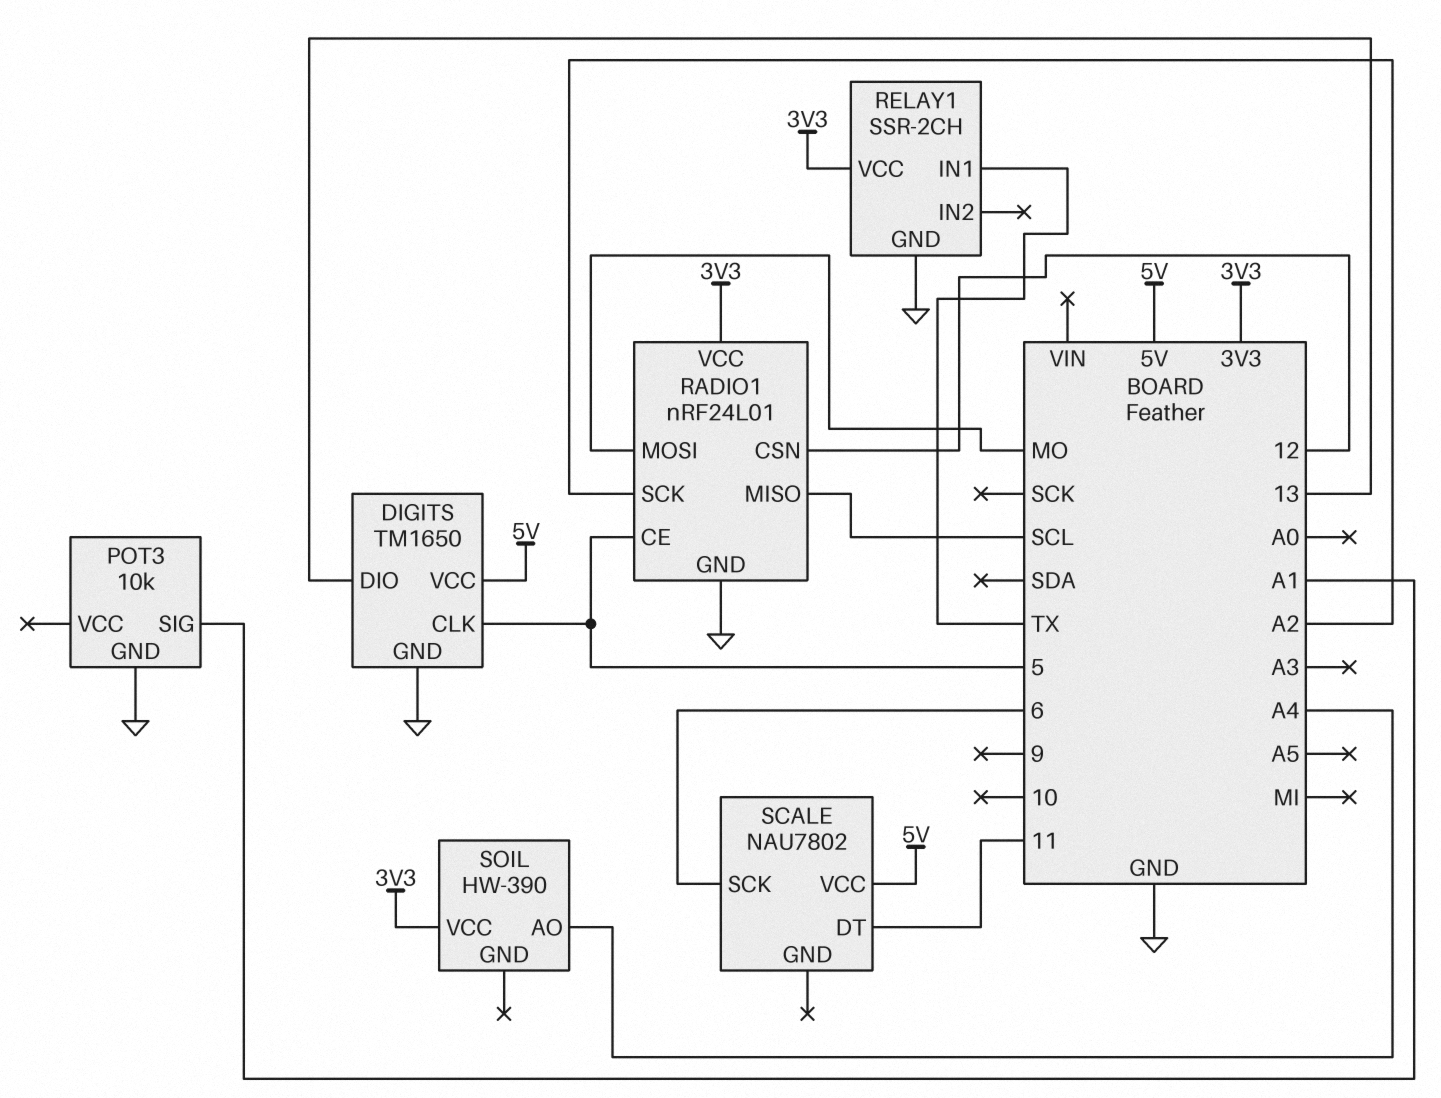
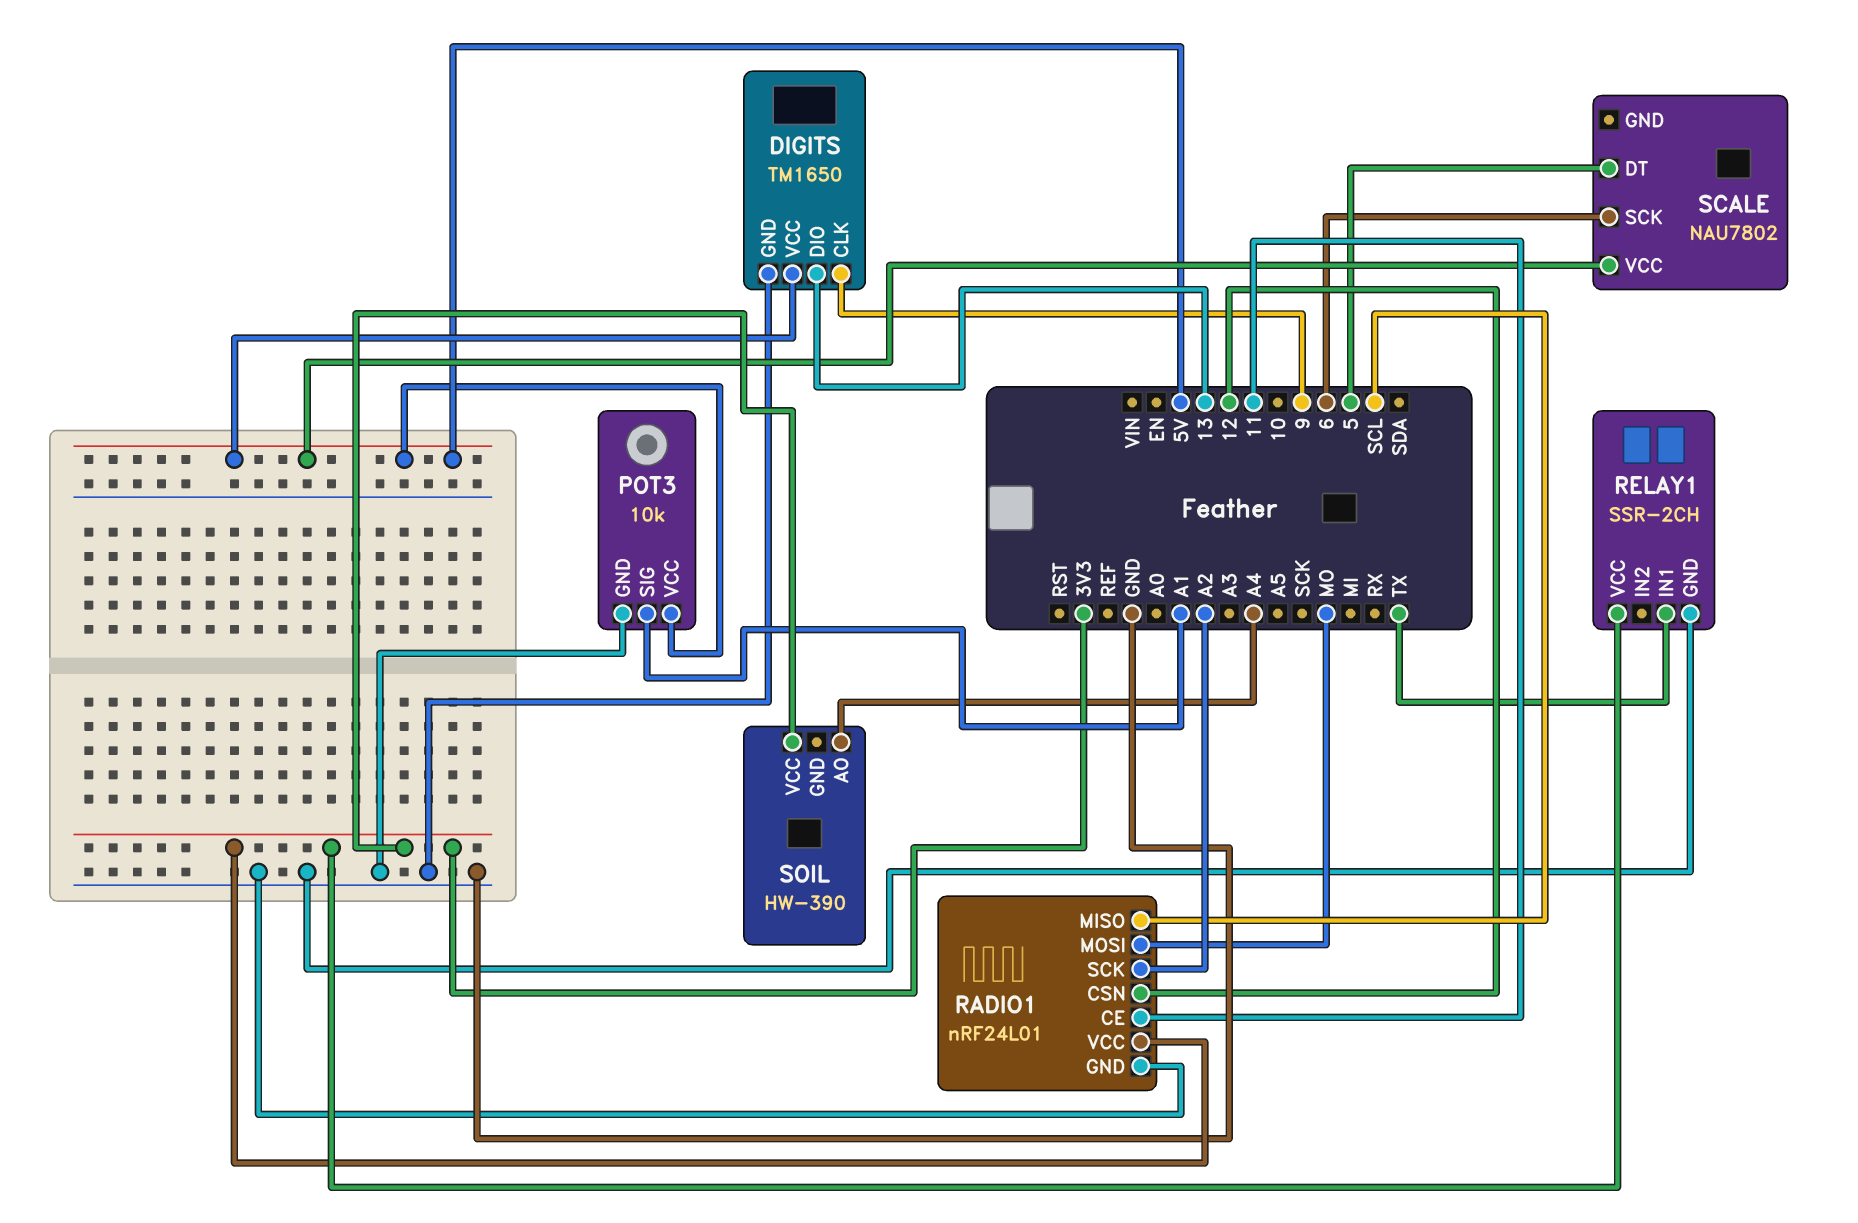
DIGITS pin CLK: 5 -> 9
POT3 pin VCC: none -> 5V
RADIO1 pin CE: 5 -> 11
SCALE pin DT: 11 -> 5

